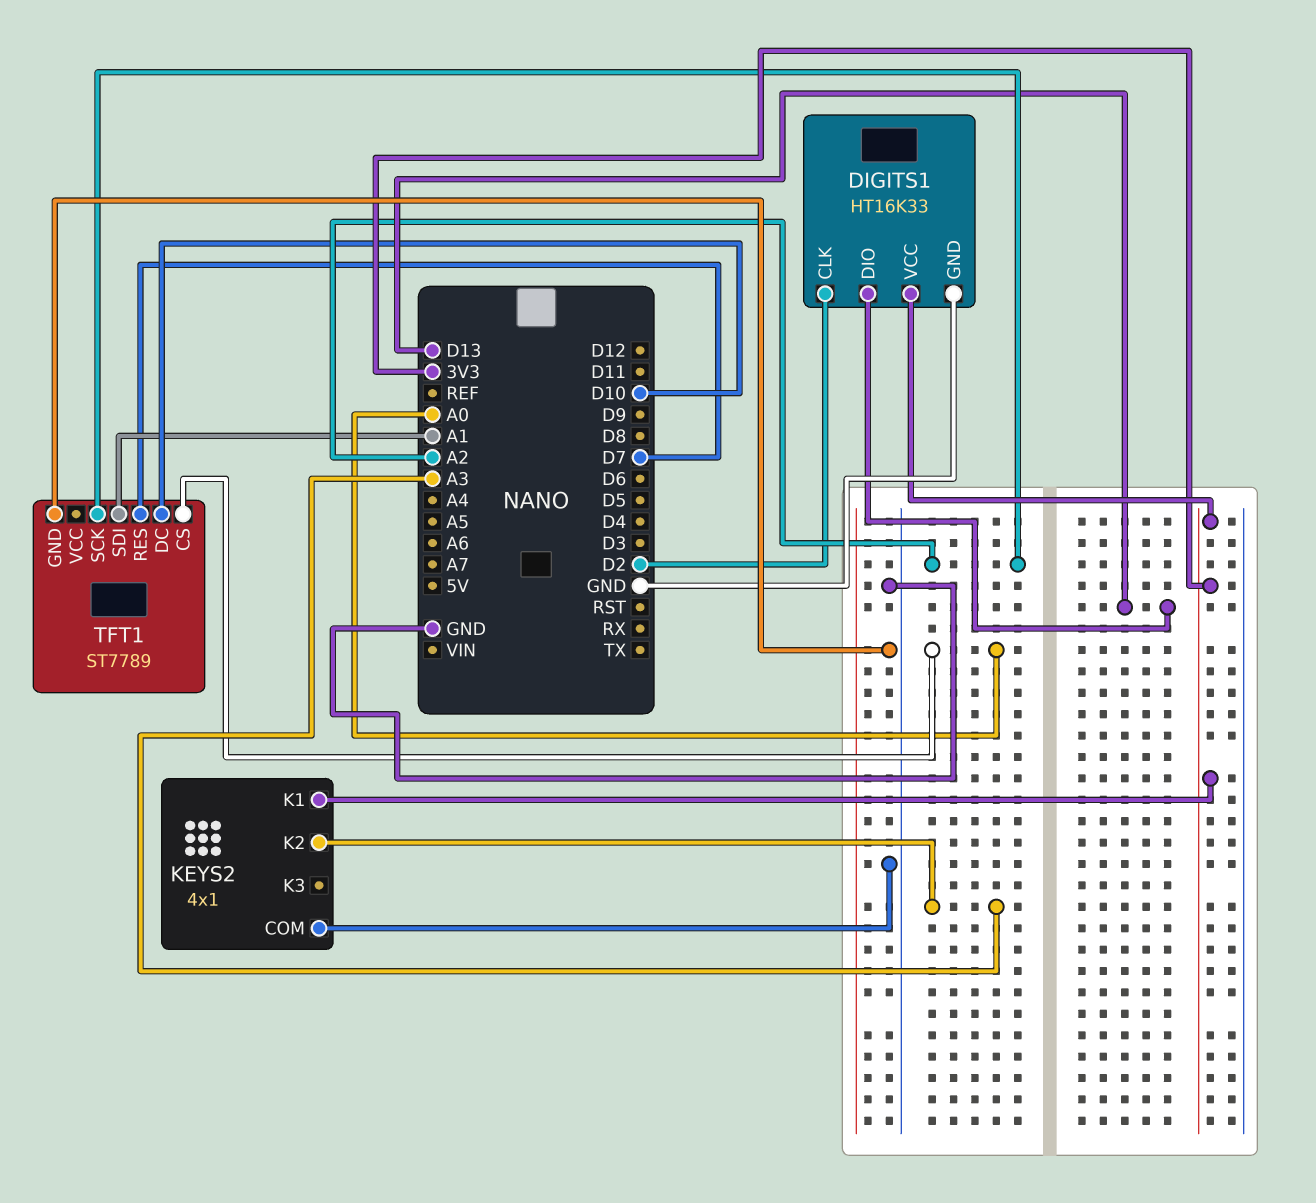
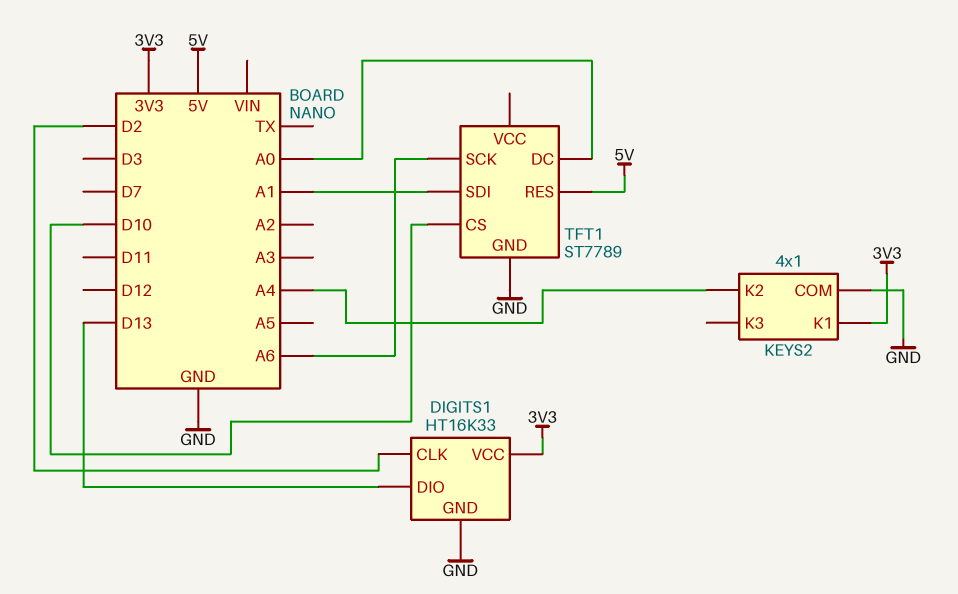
KEYS2 pin K2: A3 -> A4
TFT1 pin CS: A0 -> D10
TFT1 pin DC: D10 -> A0
TFT1 pin RES: D7 -> 5V
TFT1 pin SCK: A2 -> A6

